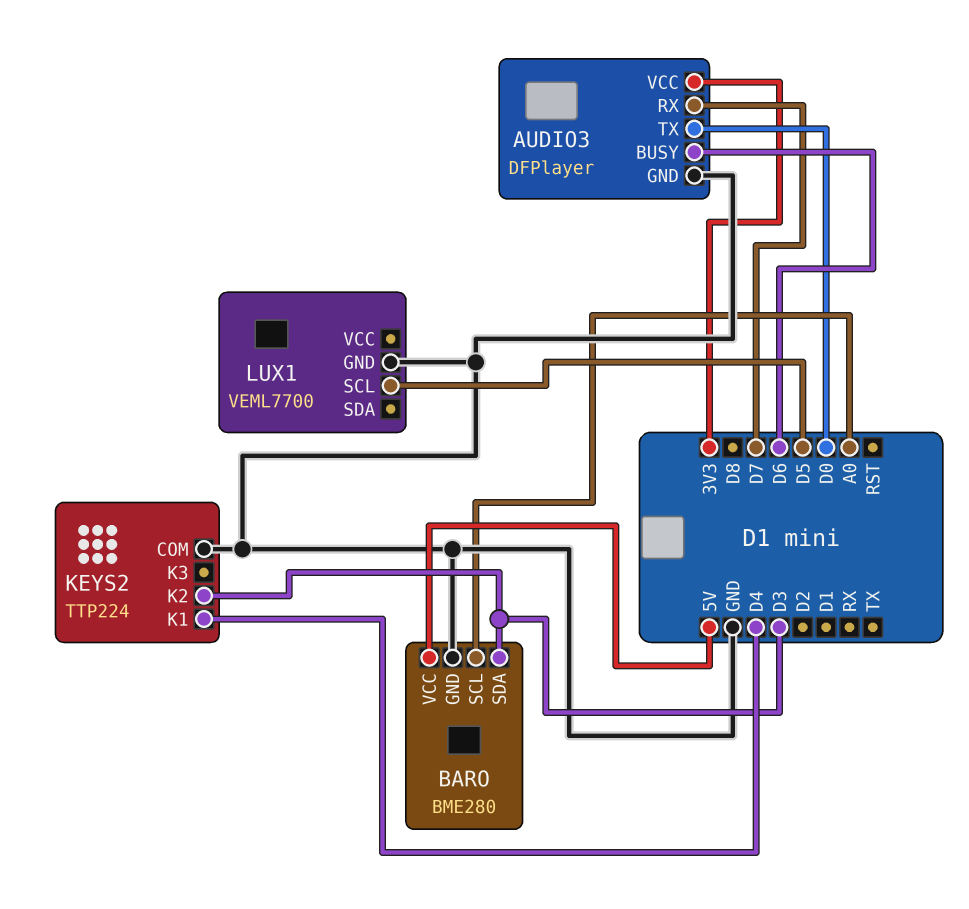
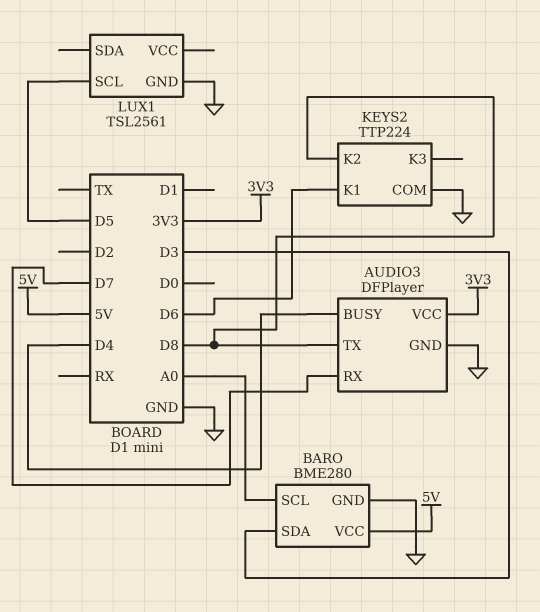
AUDIO3 pin BUSY: D6 -> D4
AUDIO3 pin TX: D0 -> D8
KEYS2 pin K1: D4 -> D6
KEYS2 pin K2: D3 -> D8
LUX1: VEML7700 -> TSL2561

